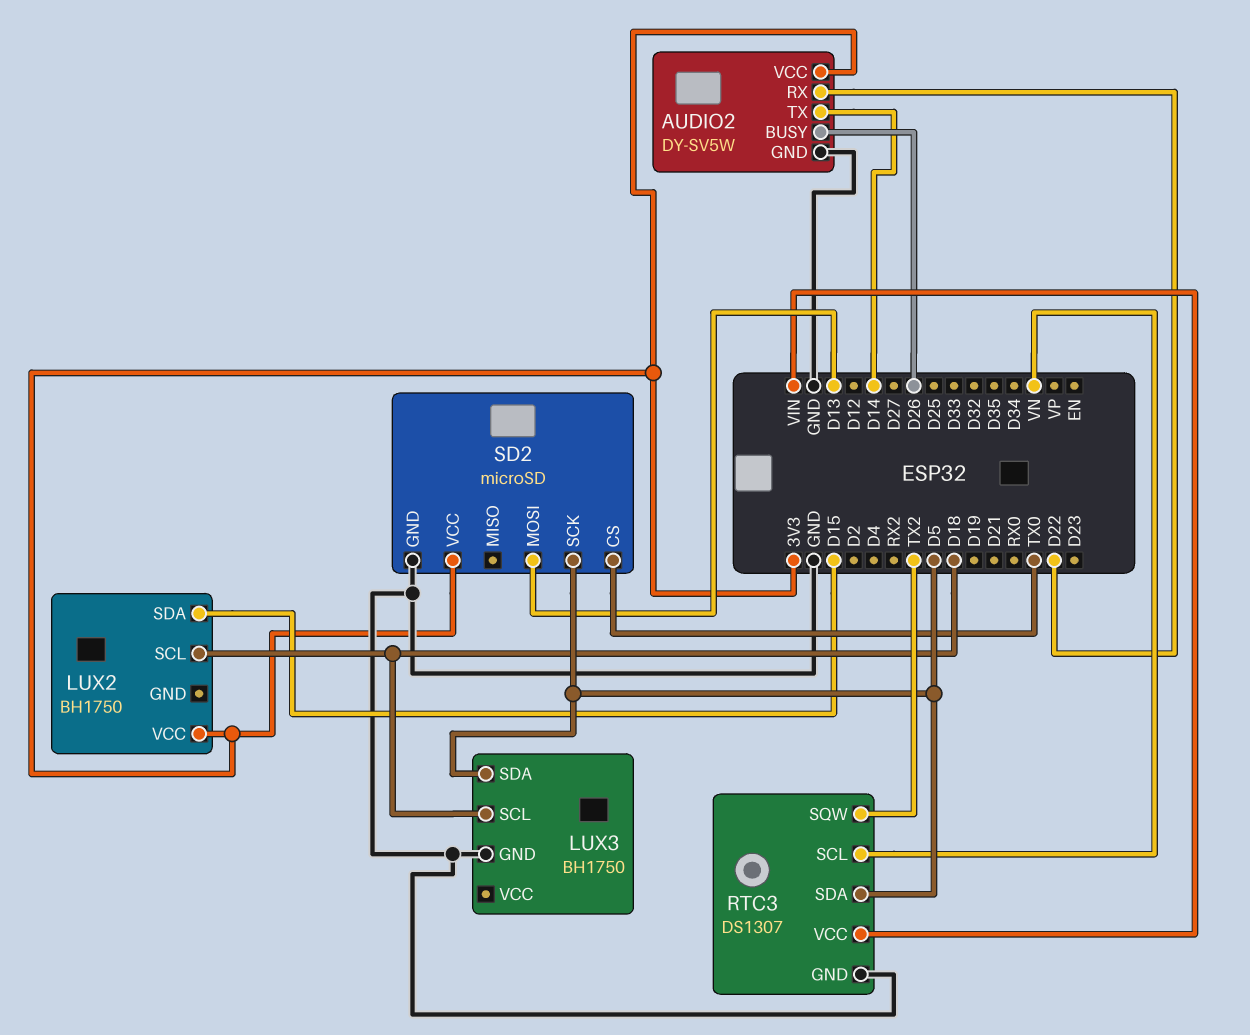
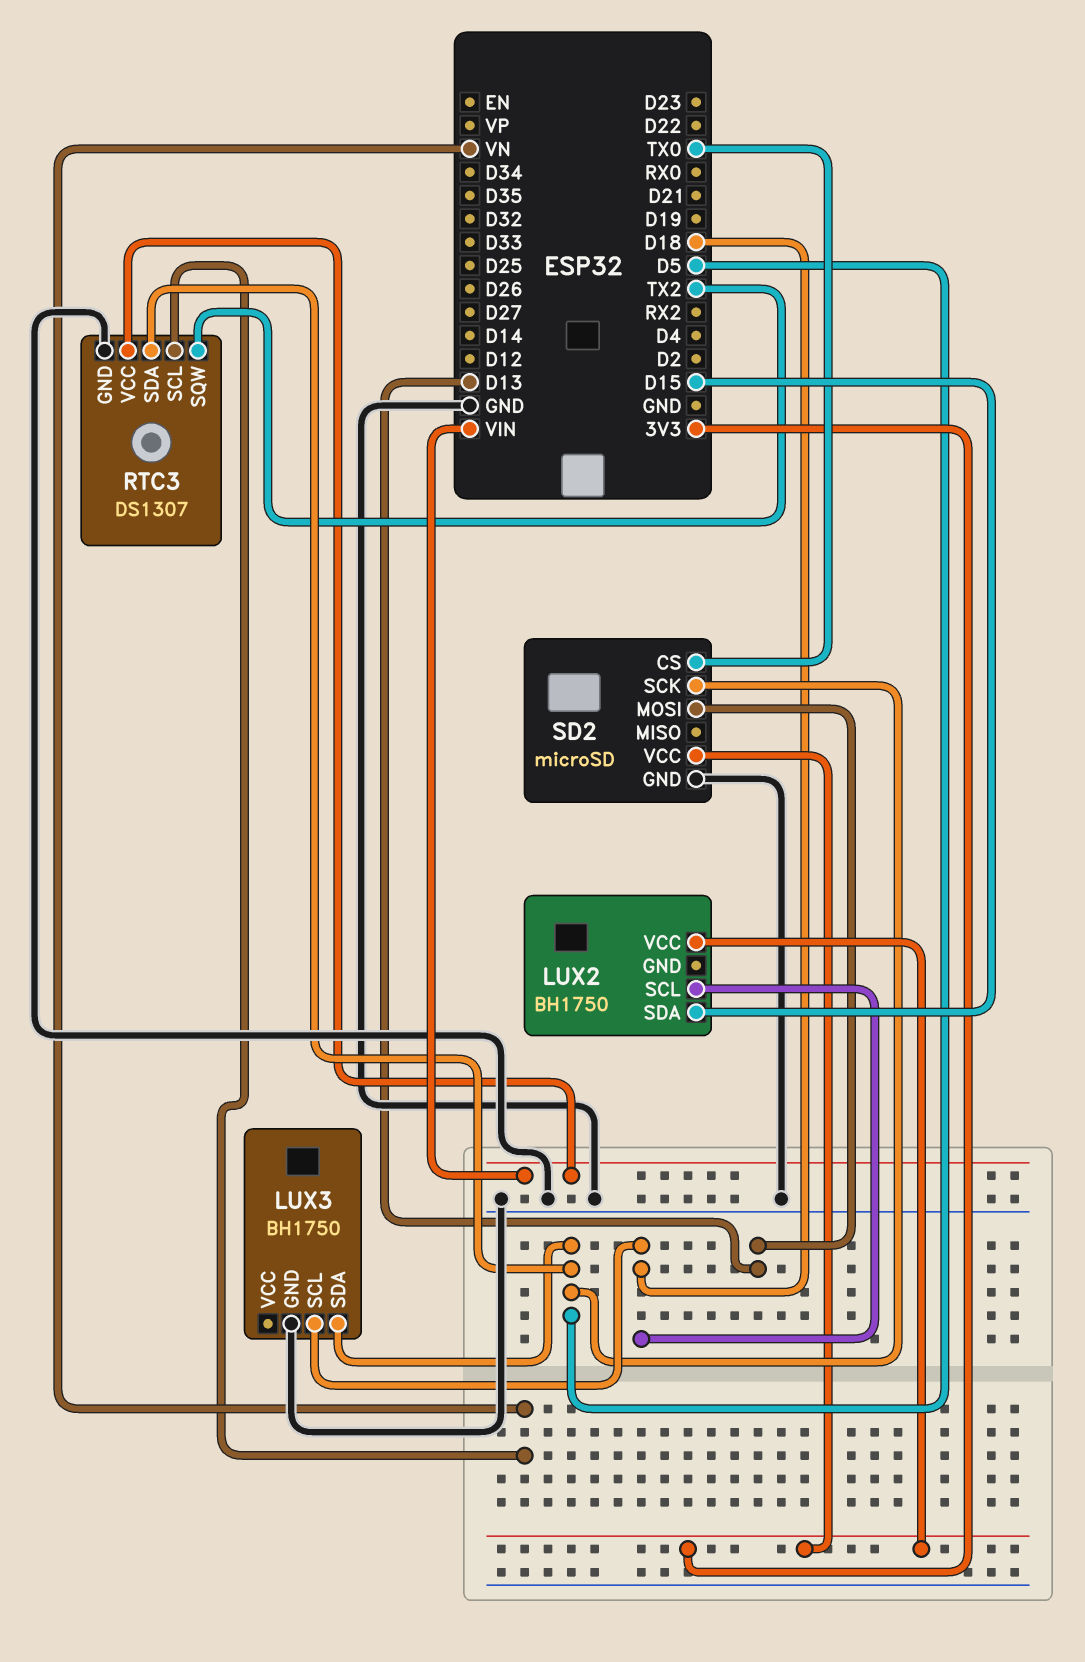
AUDIO2: DY-SV5W -> none
AUDIO2 pin BUSY: D26 -> none
AUDIO2 pin GND: GND -> none
AUDIO2 pin RX: D22 -> none
AUDIO2 pin TX: D14 -> none
AUDIO2 pin VCC: 3V3 -> none

